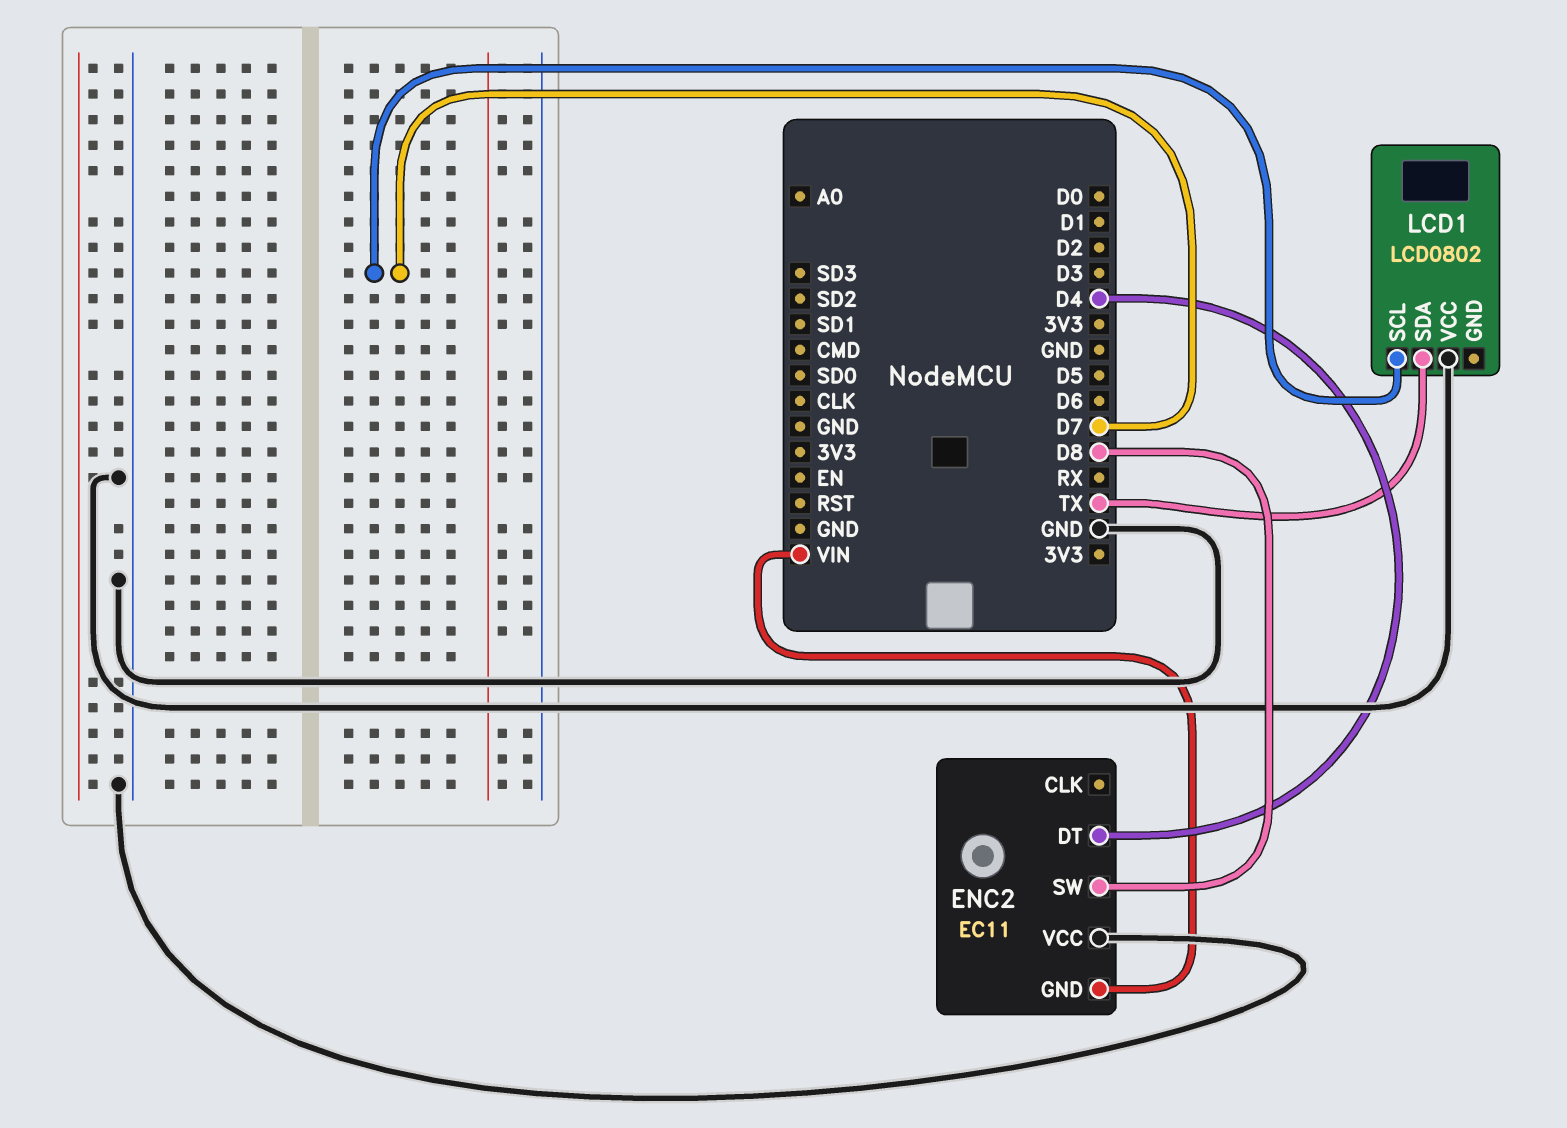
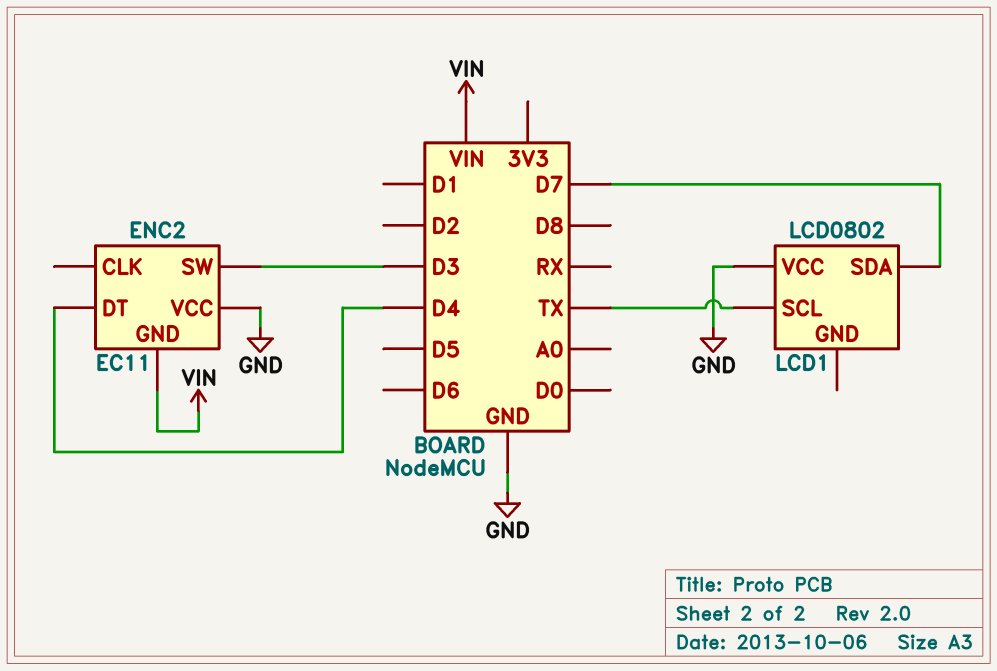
ENC2 pin SW: D8 -> D3
LCD1 pin SCL: D7 -> TX
LCD1 pin SDA: TX -> D7

